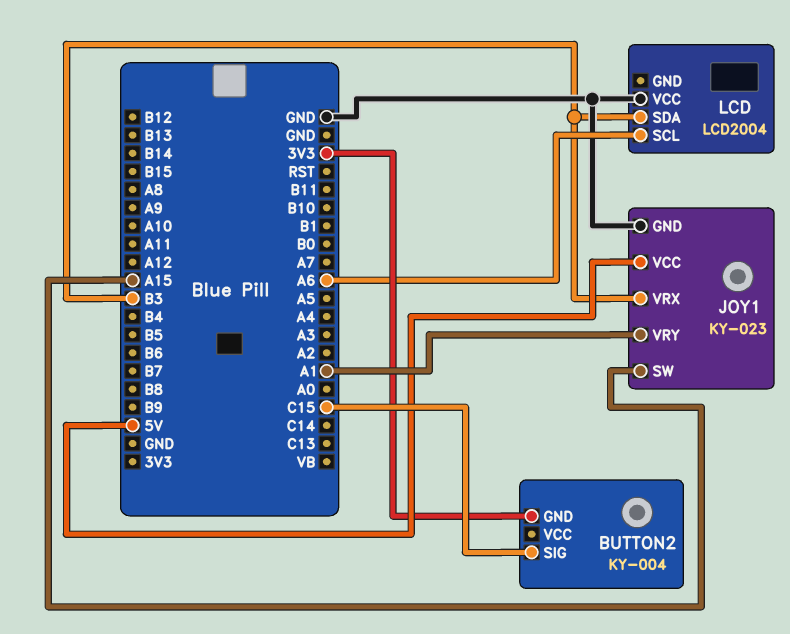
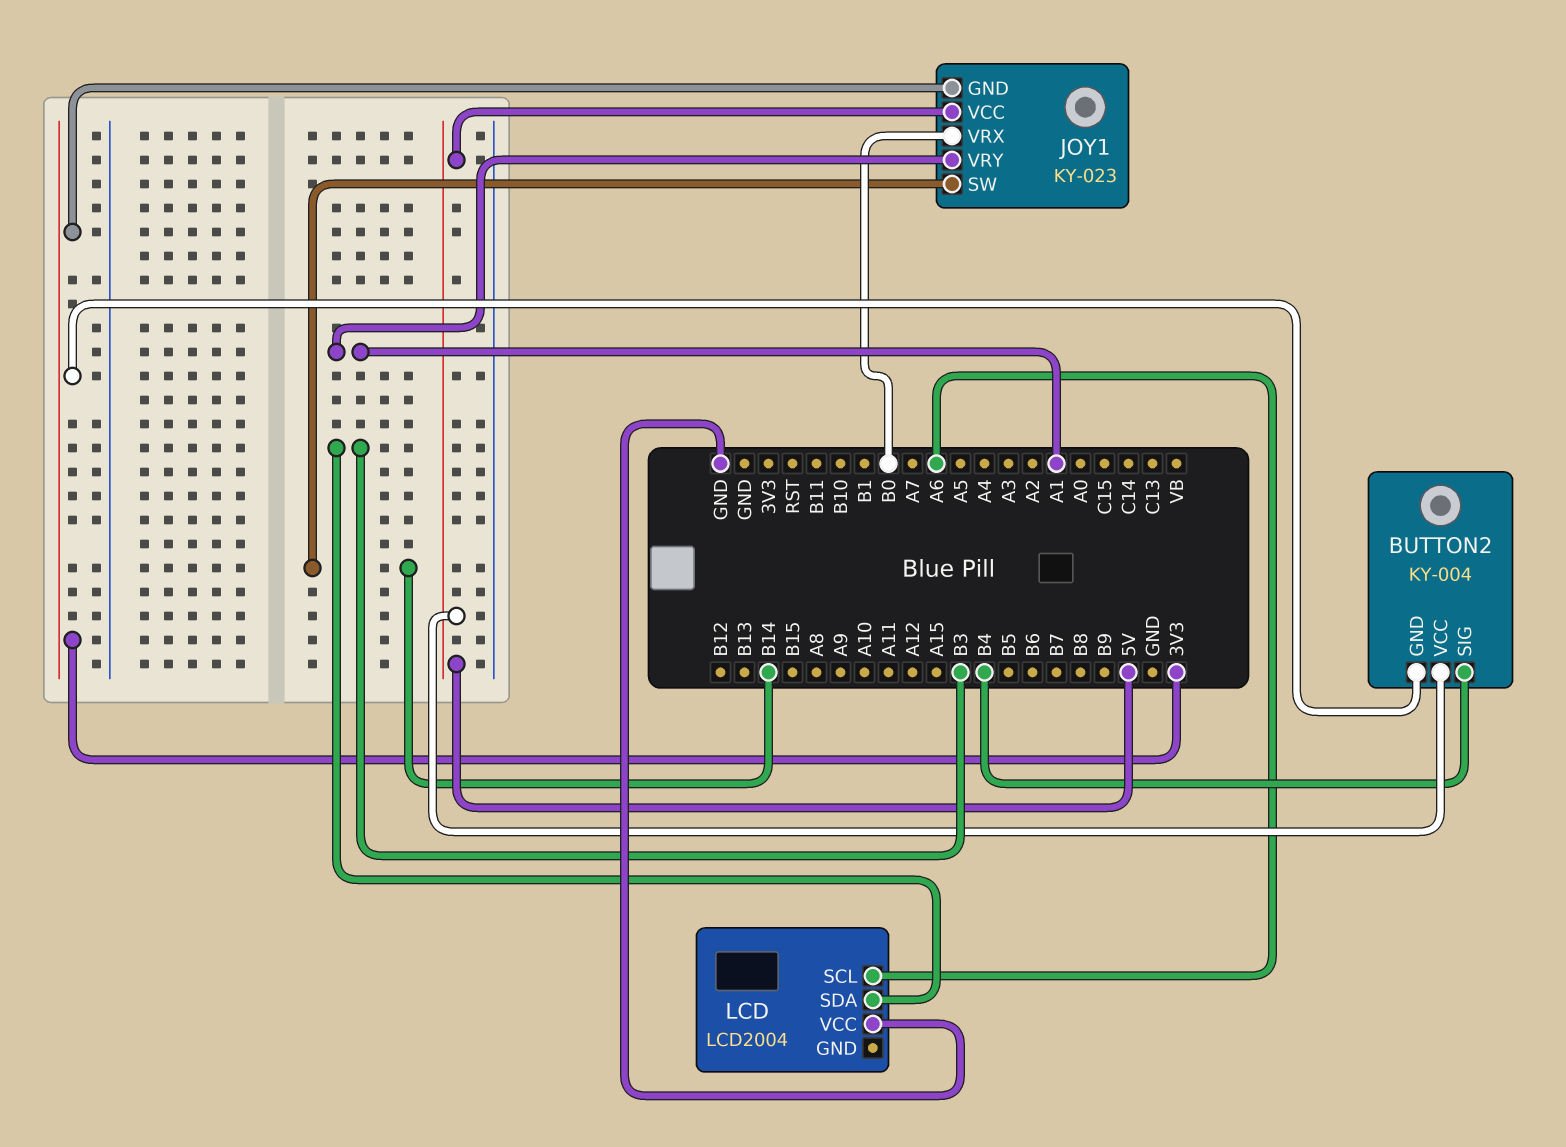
BUTTON2 pin SIG: C15 -> B4
BUTTON2 pin VCC: none -> 5V
JOY1 pin GND: GND -> 3V3
JOY1 pin SW: A15 -> B14
JOY1 pin VRX: B3 -> B0

